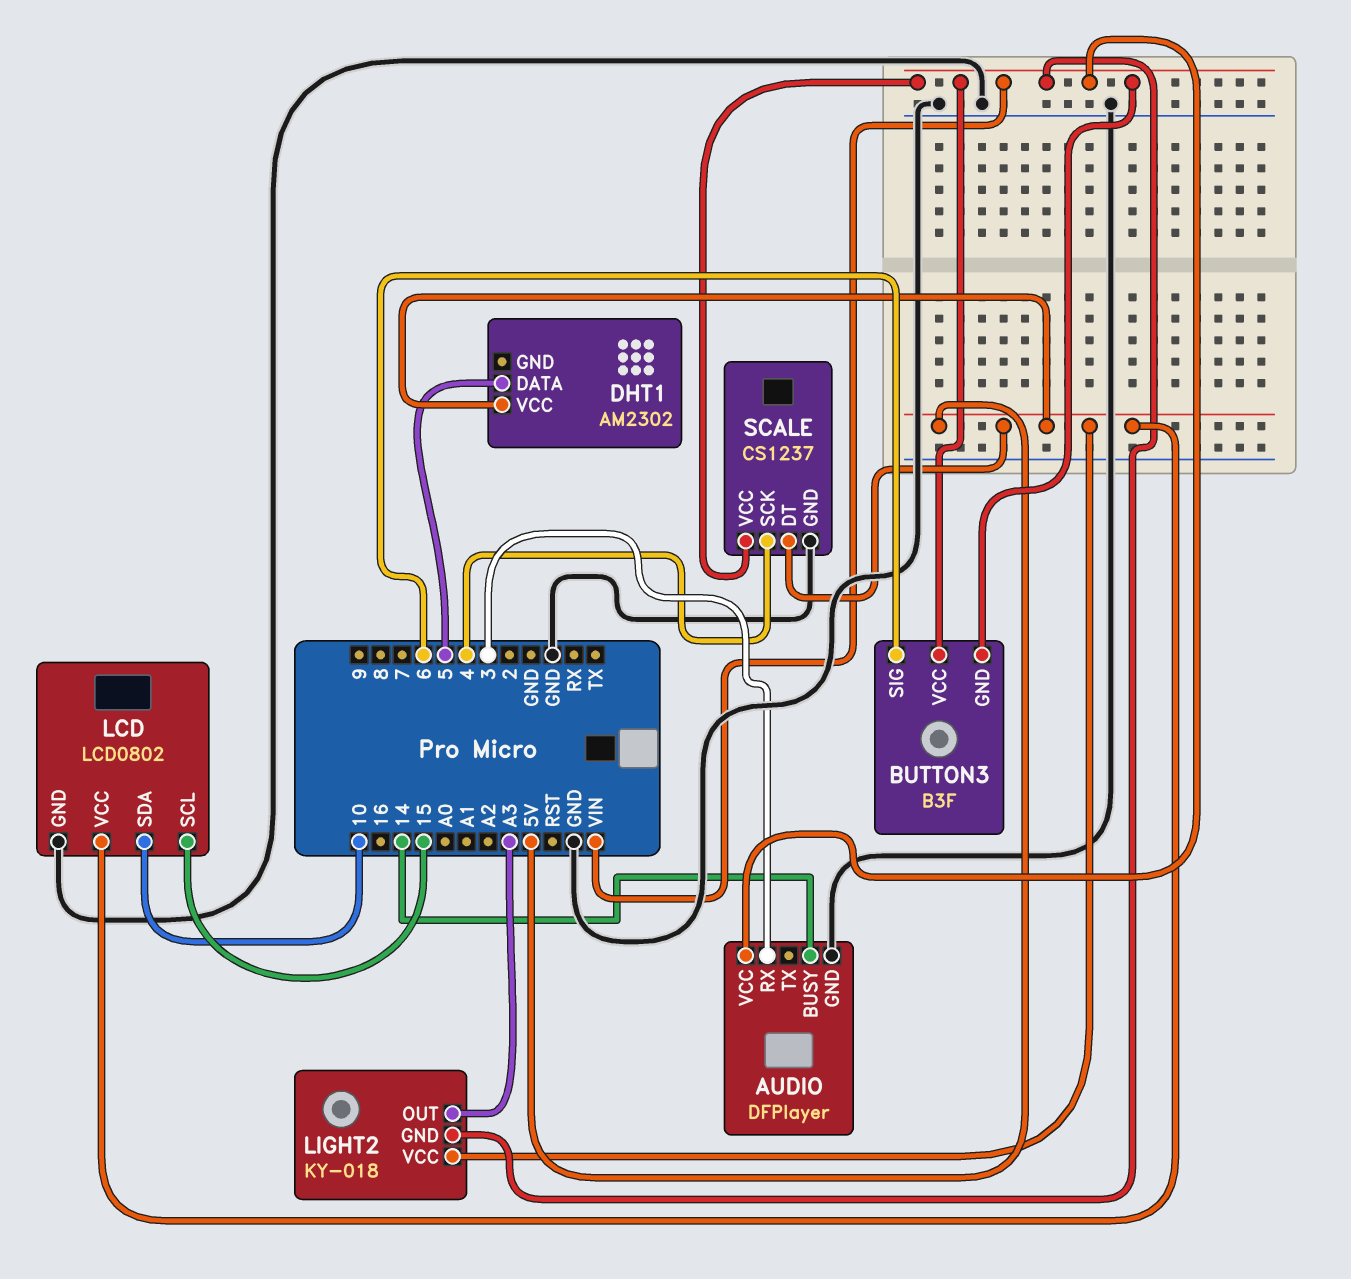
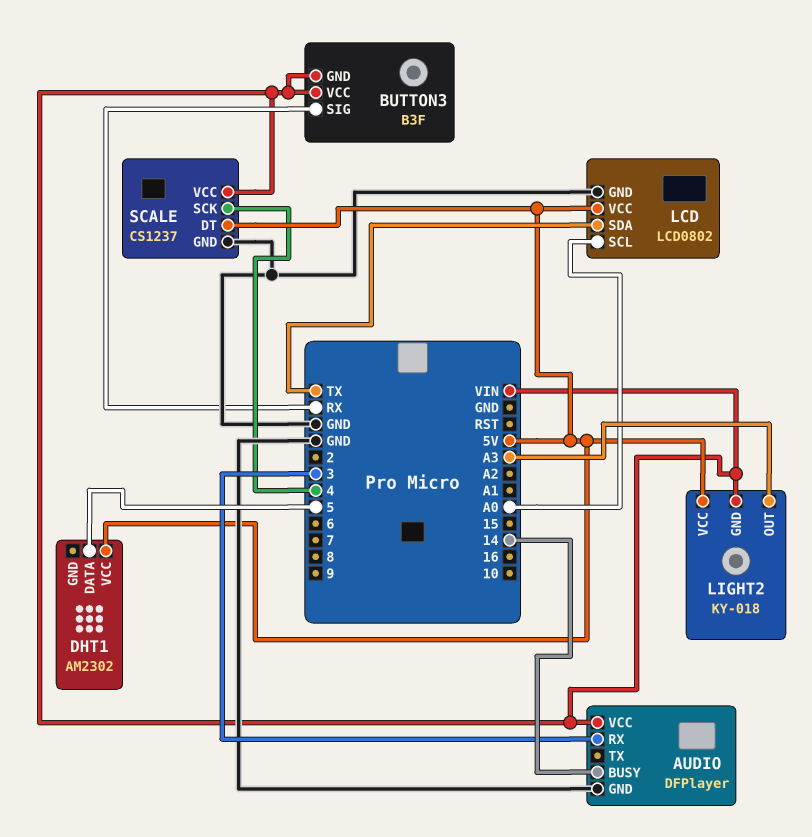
BUTTON3 pin SIG: 6 -> RX
LCD pin SCL: 15 -> A0
LCD pin SDA: 10 -> TX

